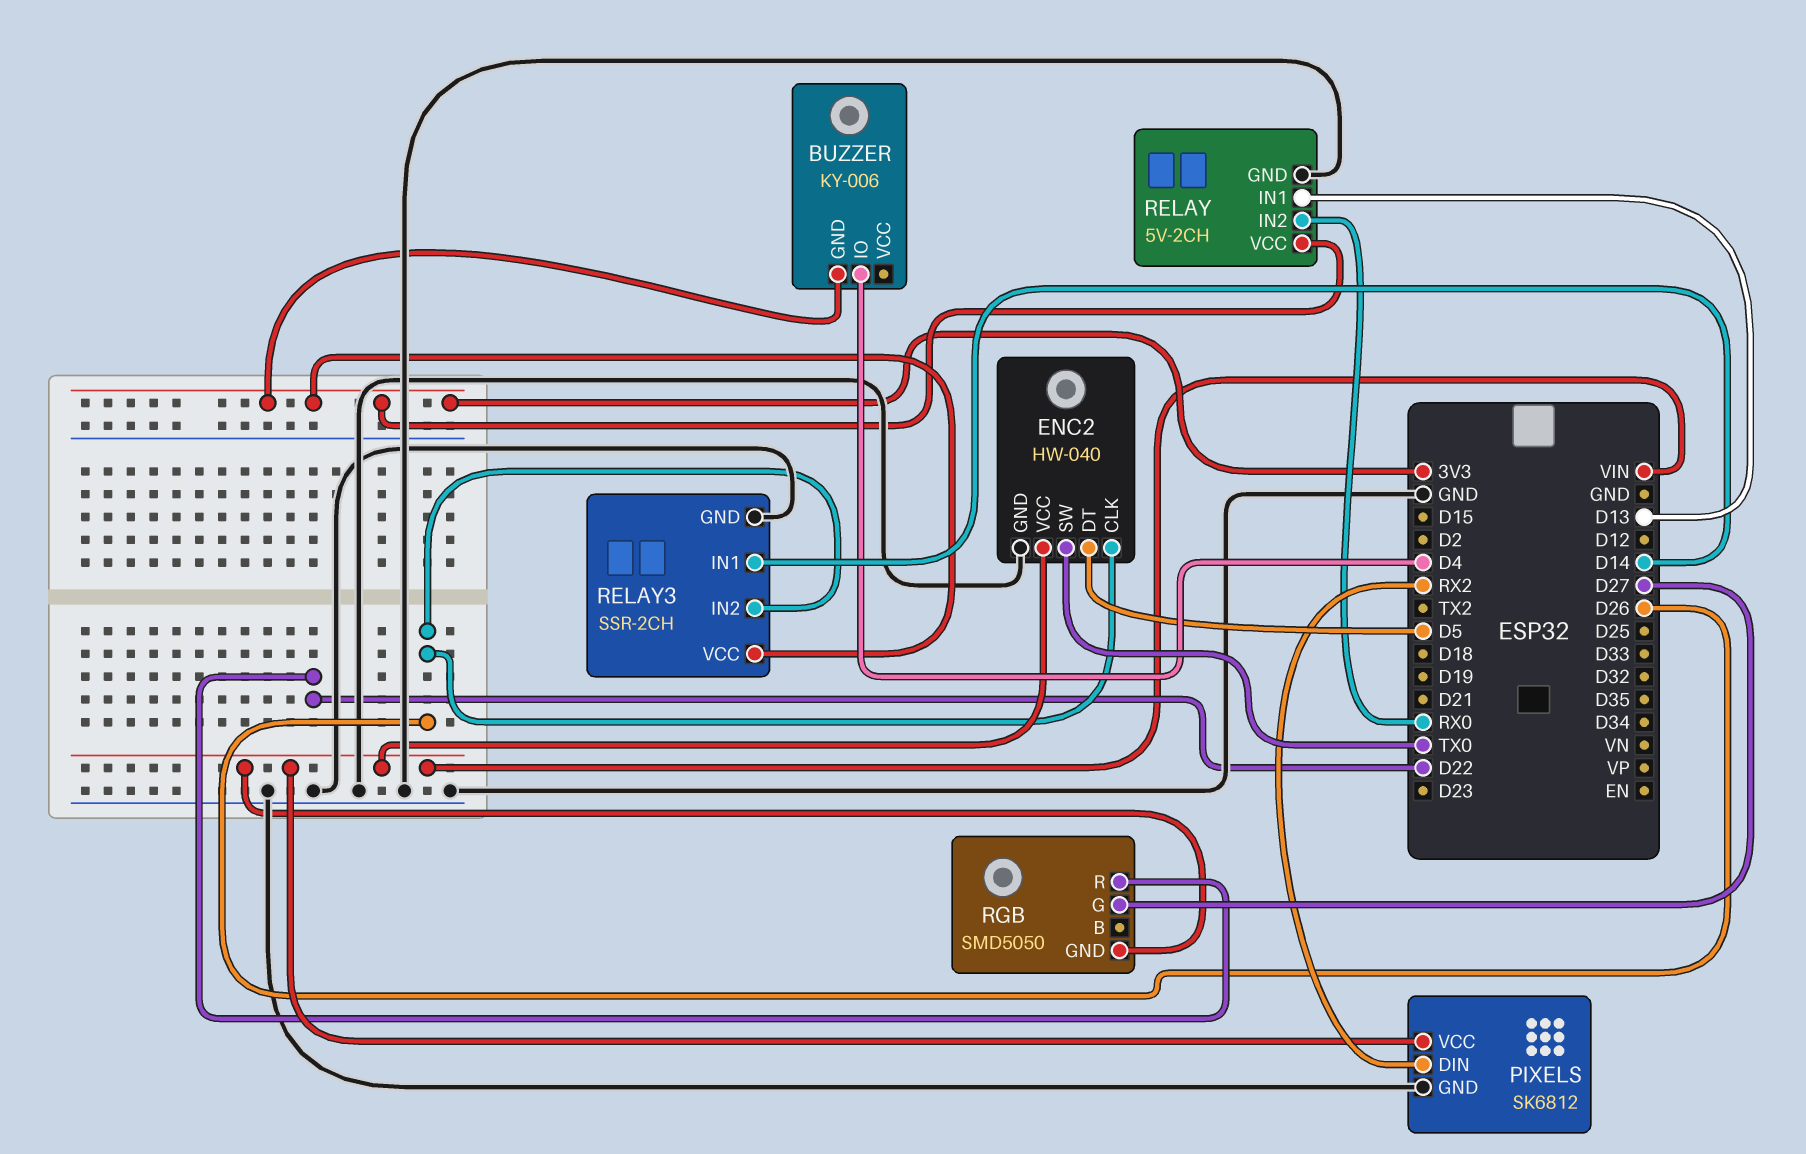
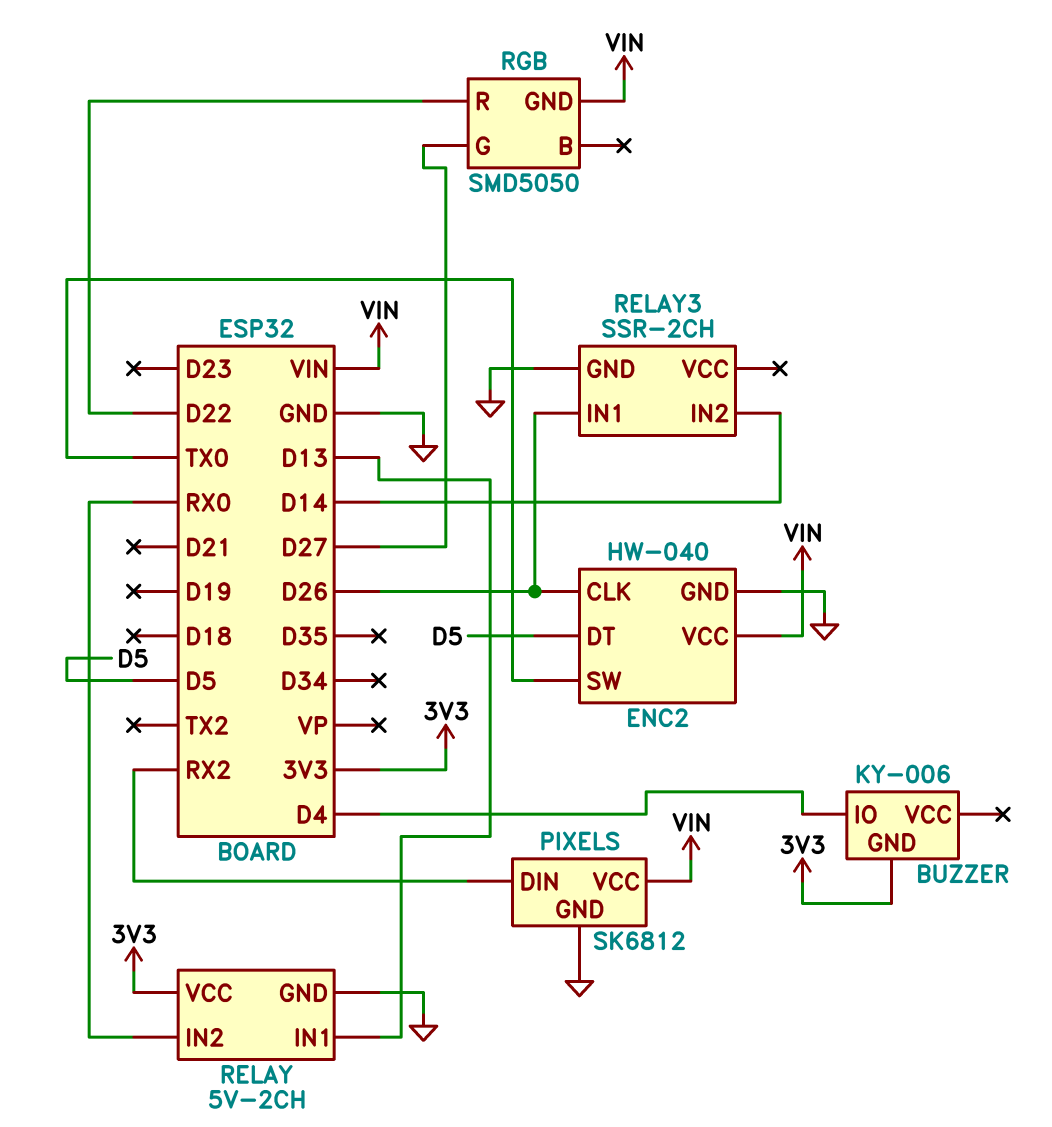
RELAY3 pin IN1: D14 -> D26
RELAY3 pin IN2: D26 -> D14
RELAY3 pin VCC: 3V3 -> none

